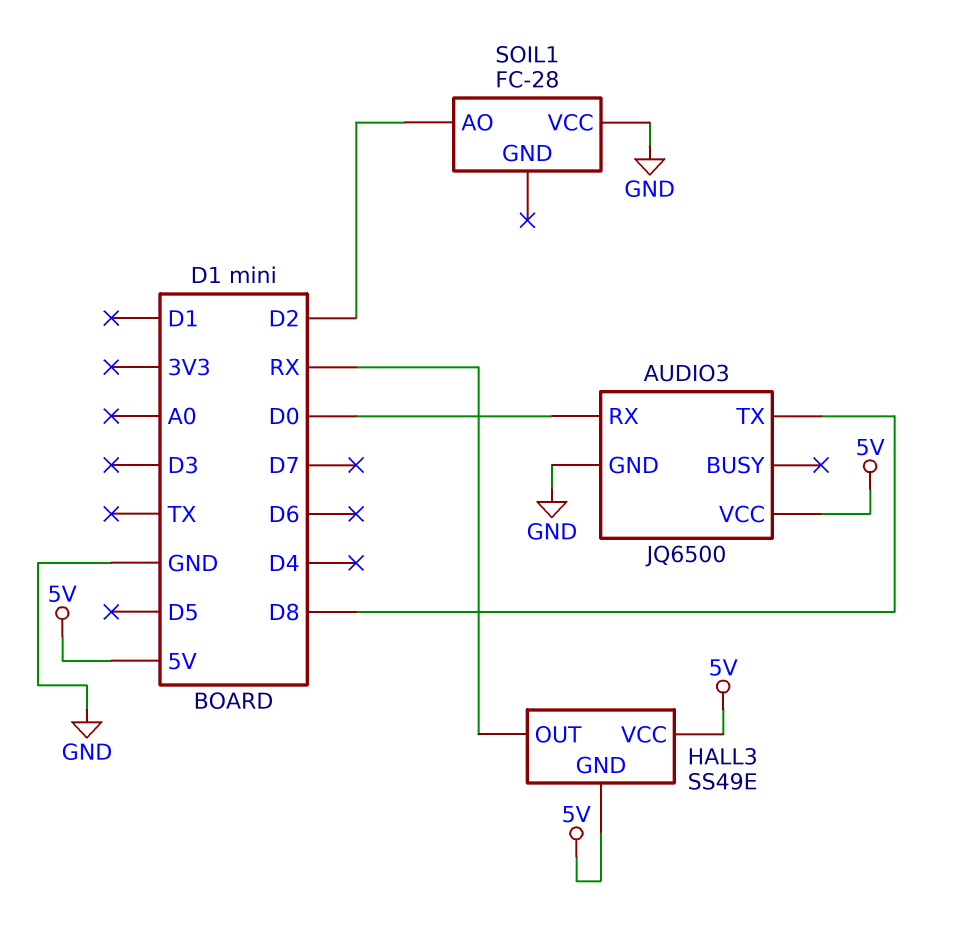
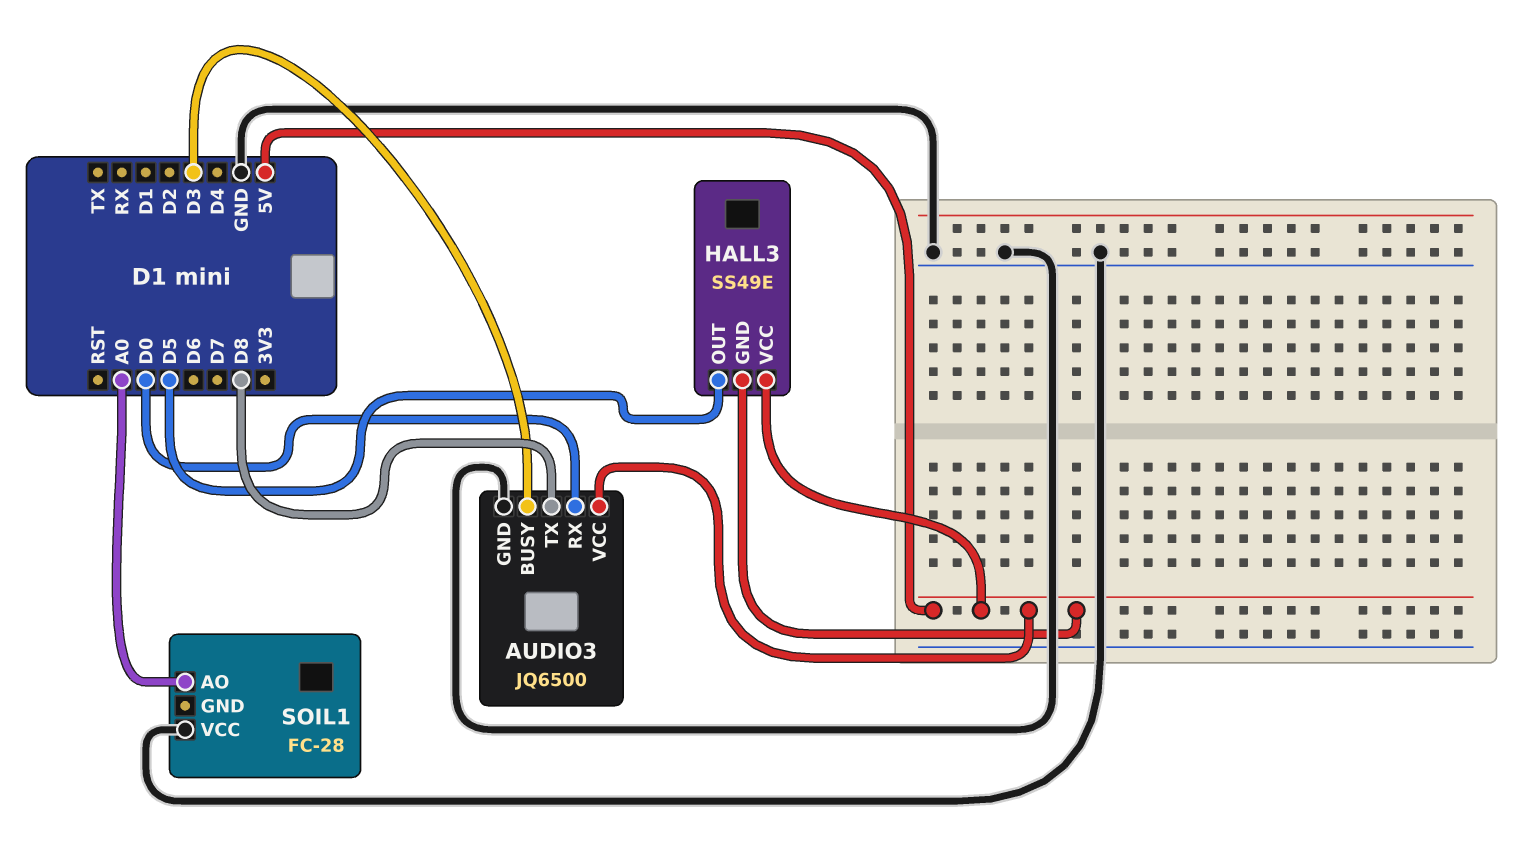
AUDIO3 pin BUSY: none -> D3
HALL3 pin OUT: RX -> D5
SOIL1 pin AO: D2 -> A0

